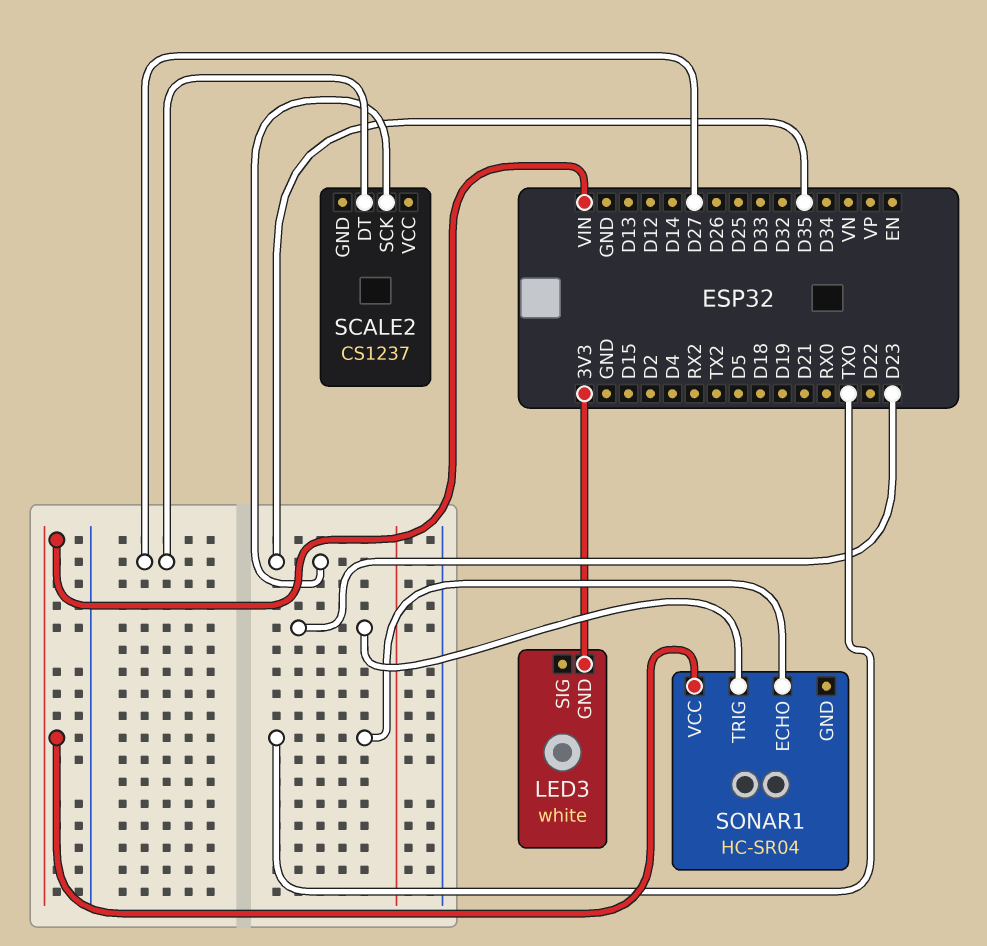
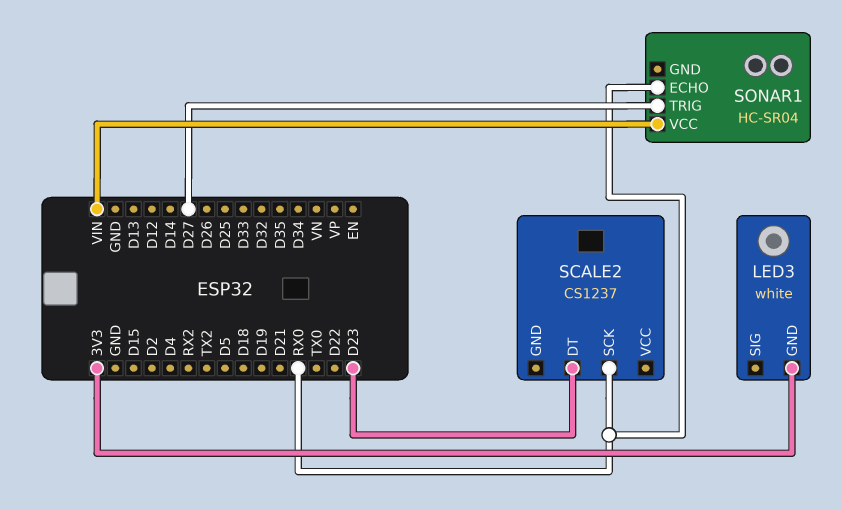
SCALE2 pin DT: D27 -> D23
SCALE2 pin SCK: D35 -> RX0
SONAR1 pin ECHO: TX0 -> RX0
SONAR1 pin TRIG: D23 -> D27

